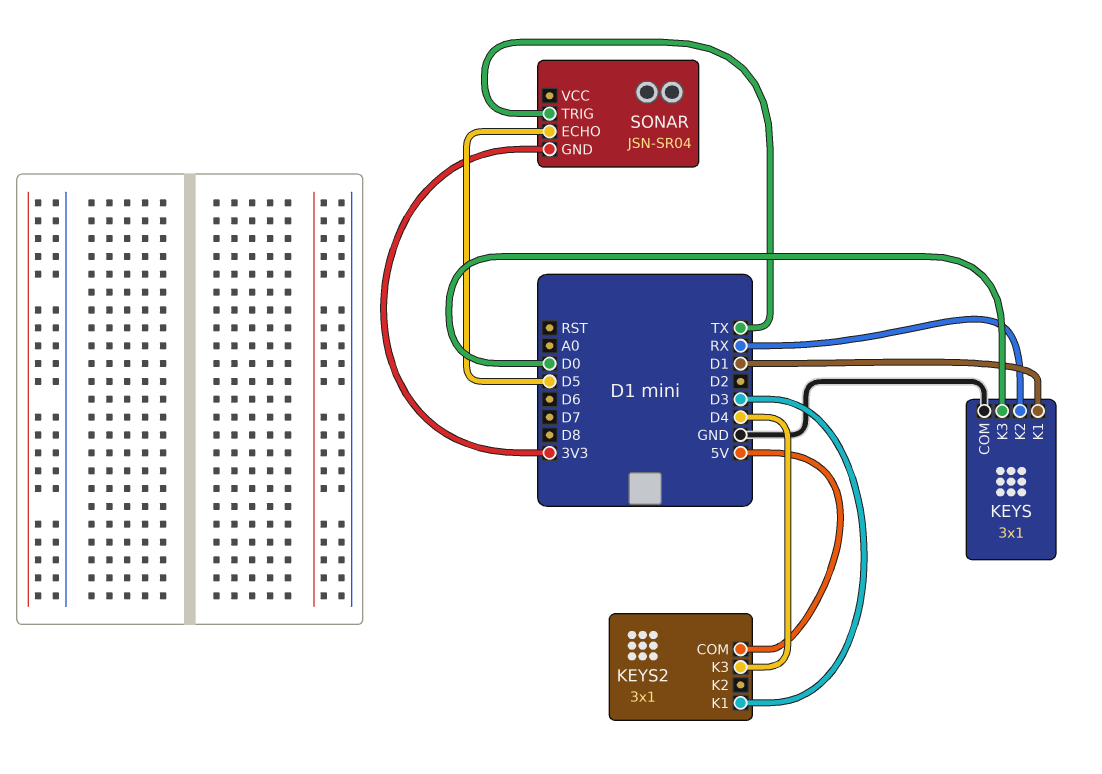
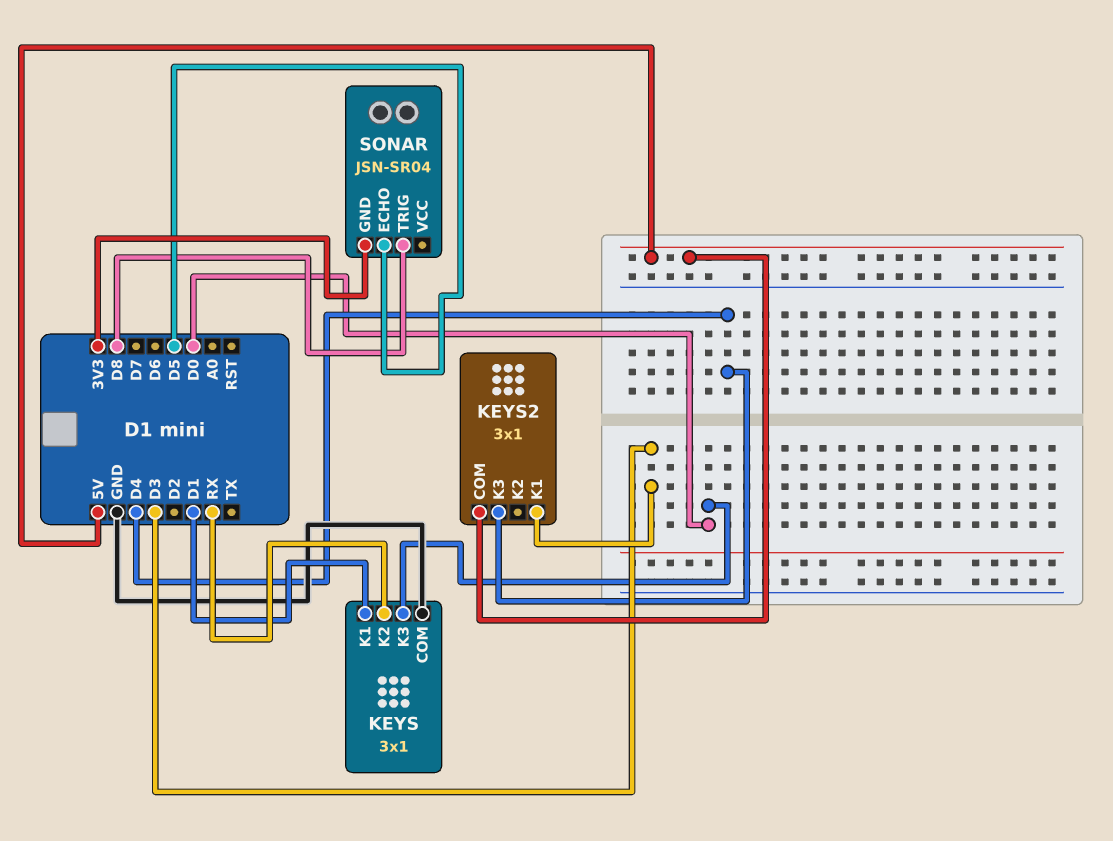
SONAR pin TRIG: TX -> D8

